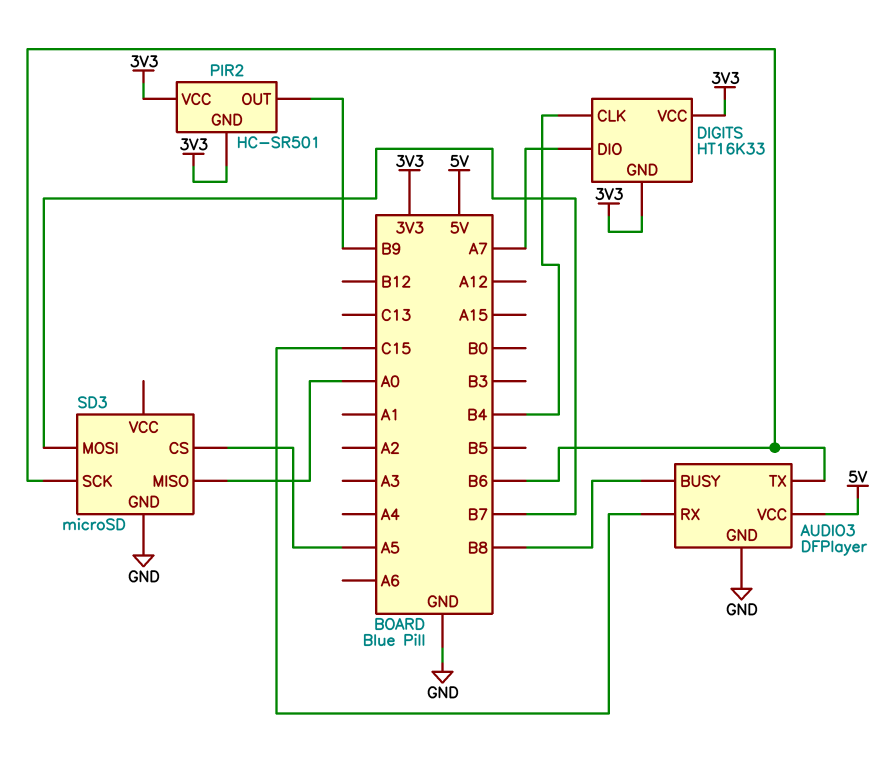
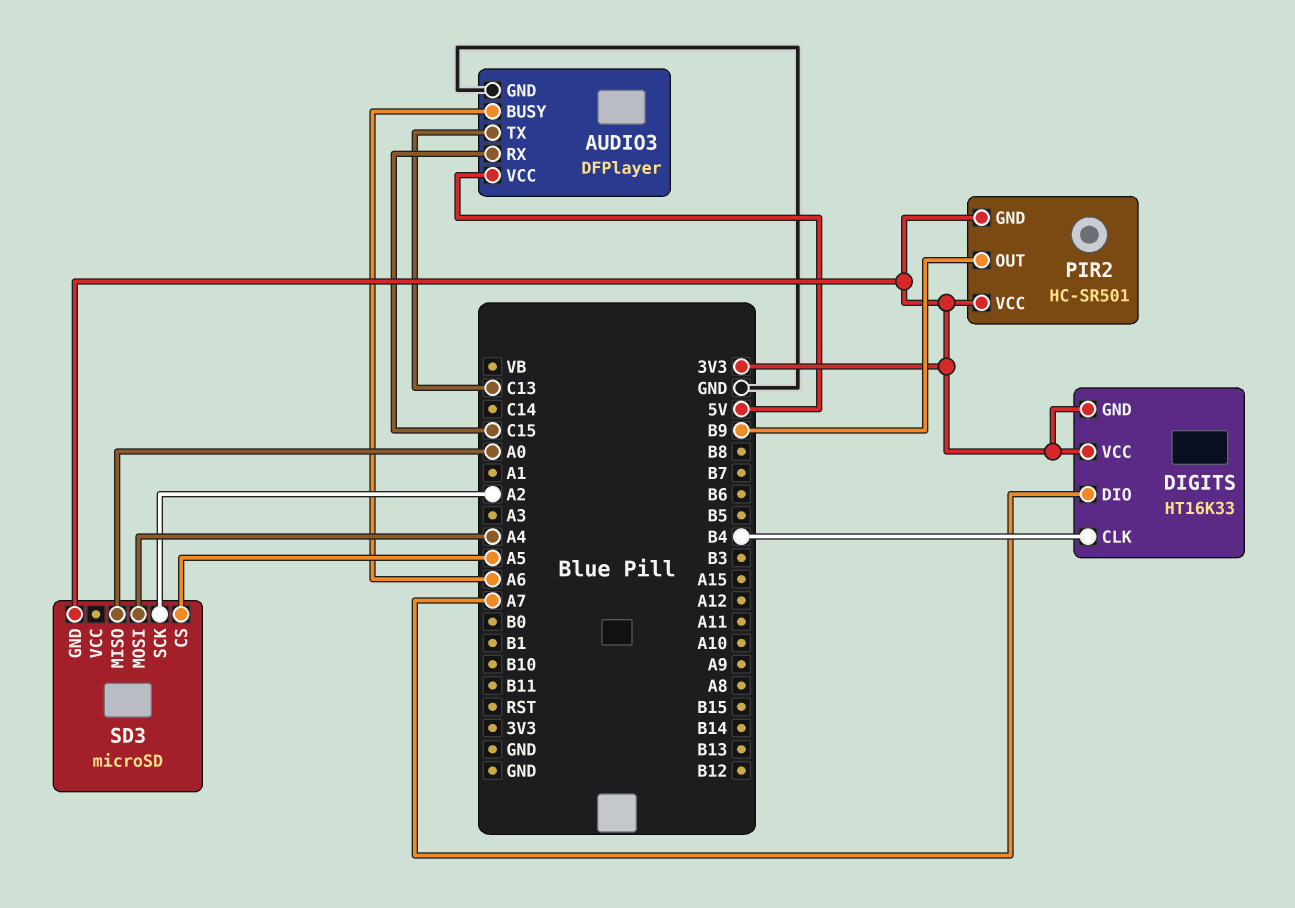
AUDIO3 pin BUSY: B8 -> A6
AUDIO3 pin TX: B6 -> C13
SD3 pin GND: GND -> 3V3
SD3 pin MOSI: B7 -> A4
SD3 pin SCK: B6 -> A2

